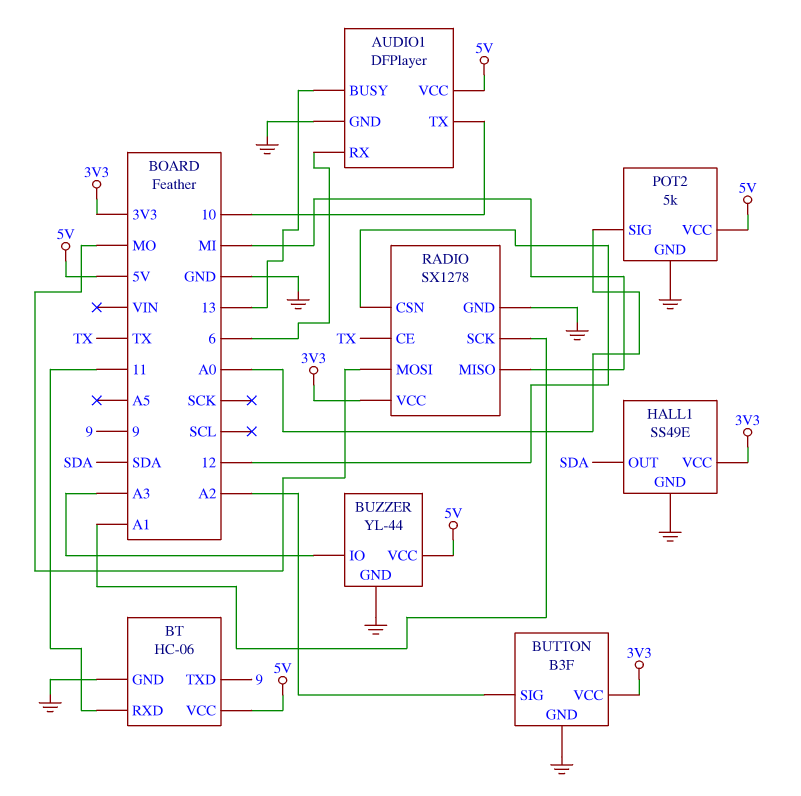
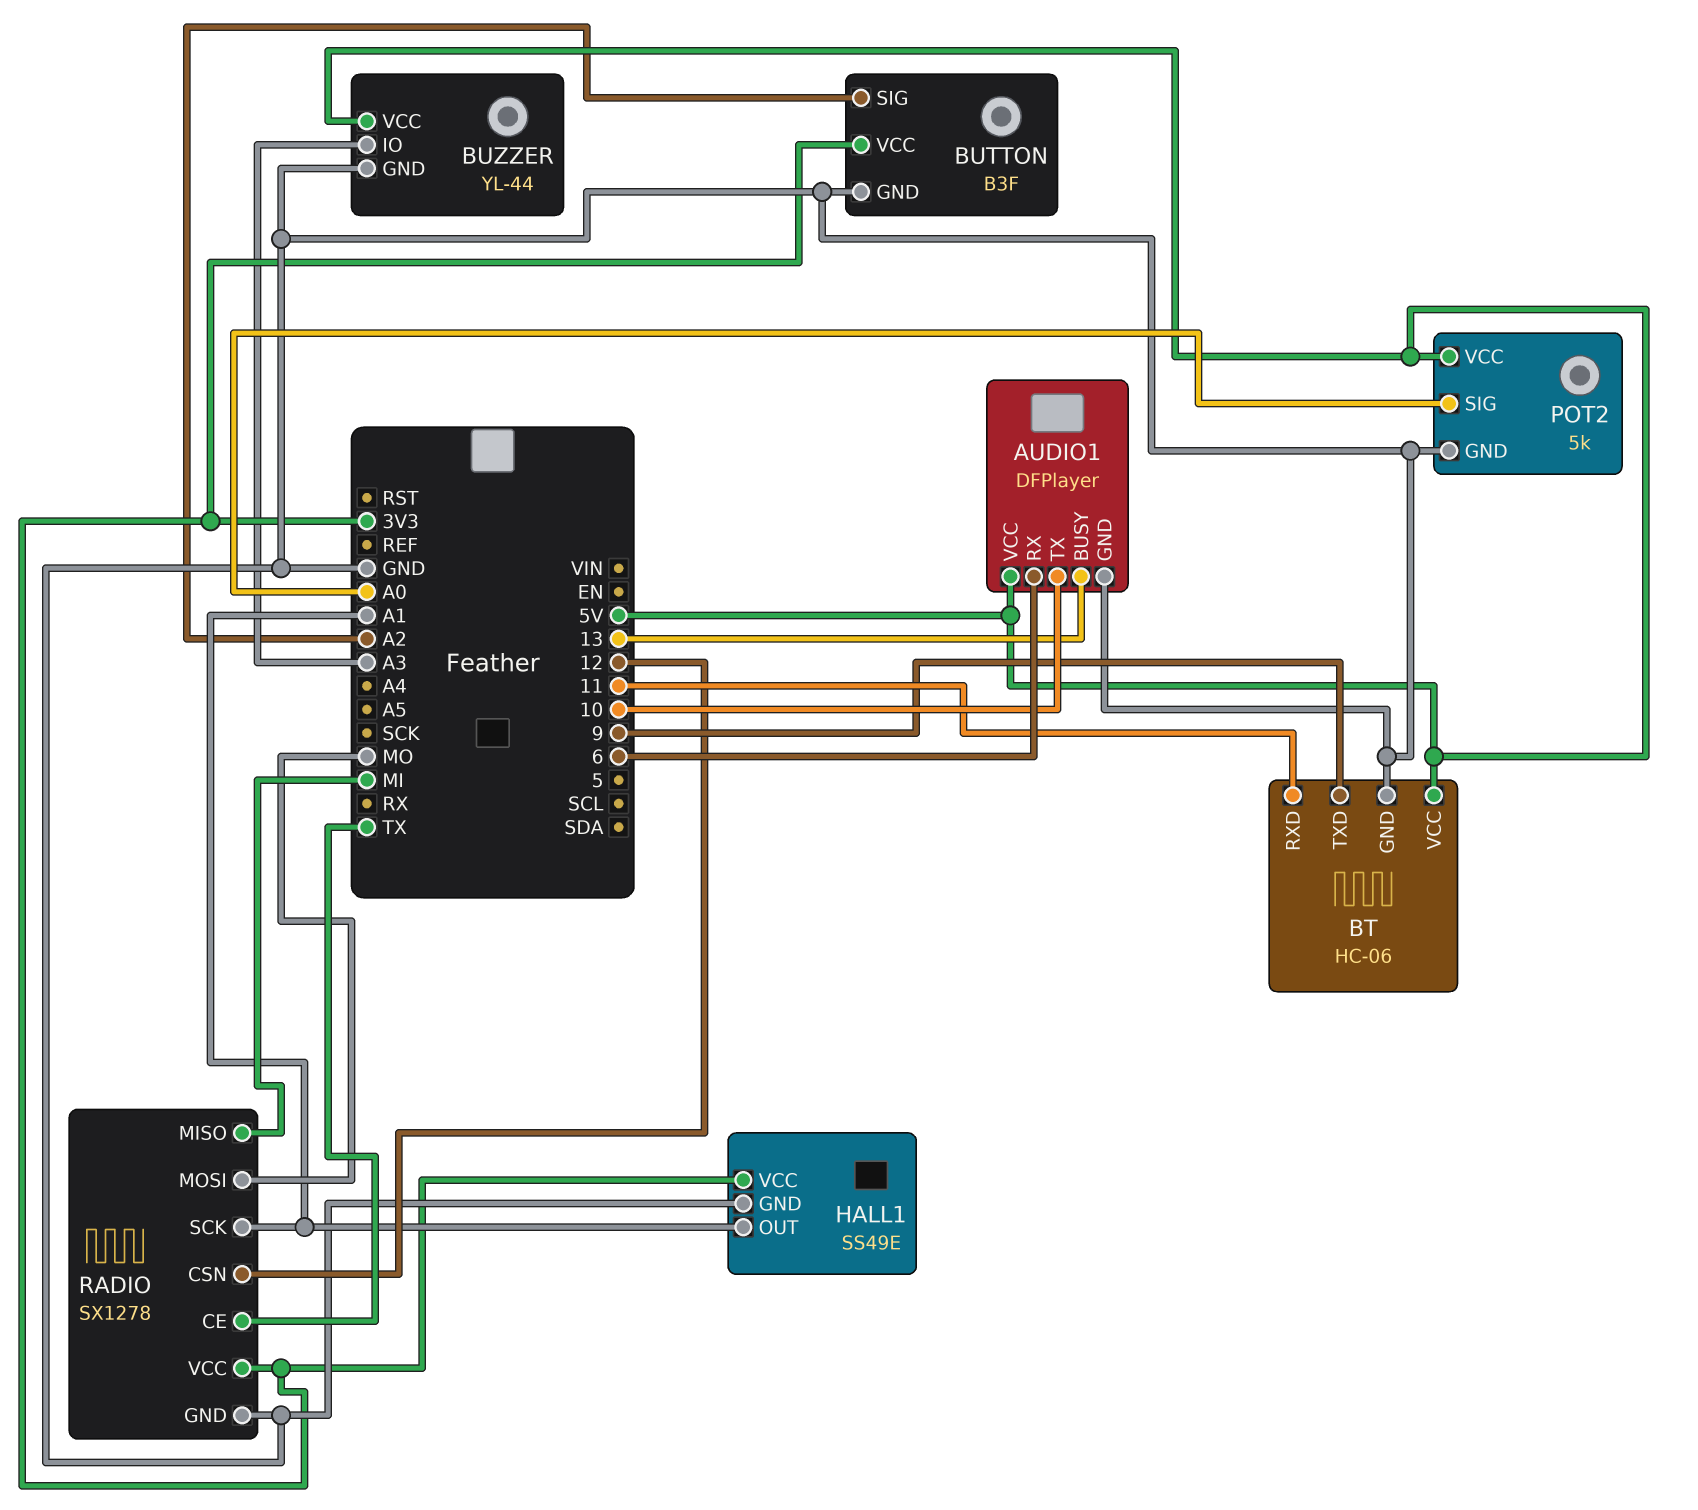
HALL1 pin OUT: SDA -> A1

